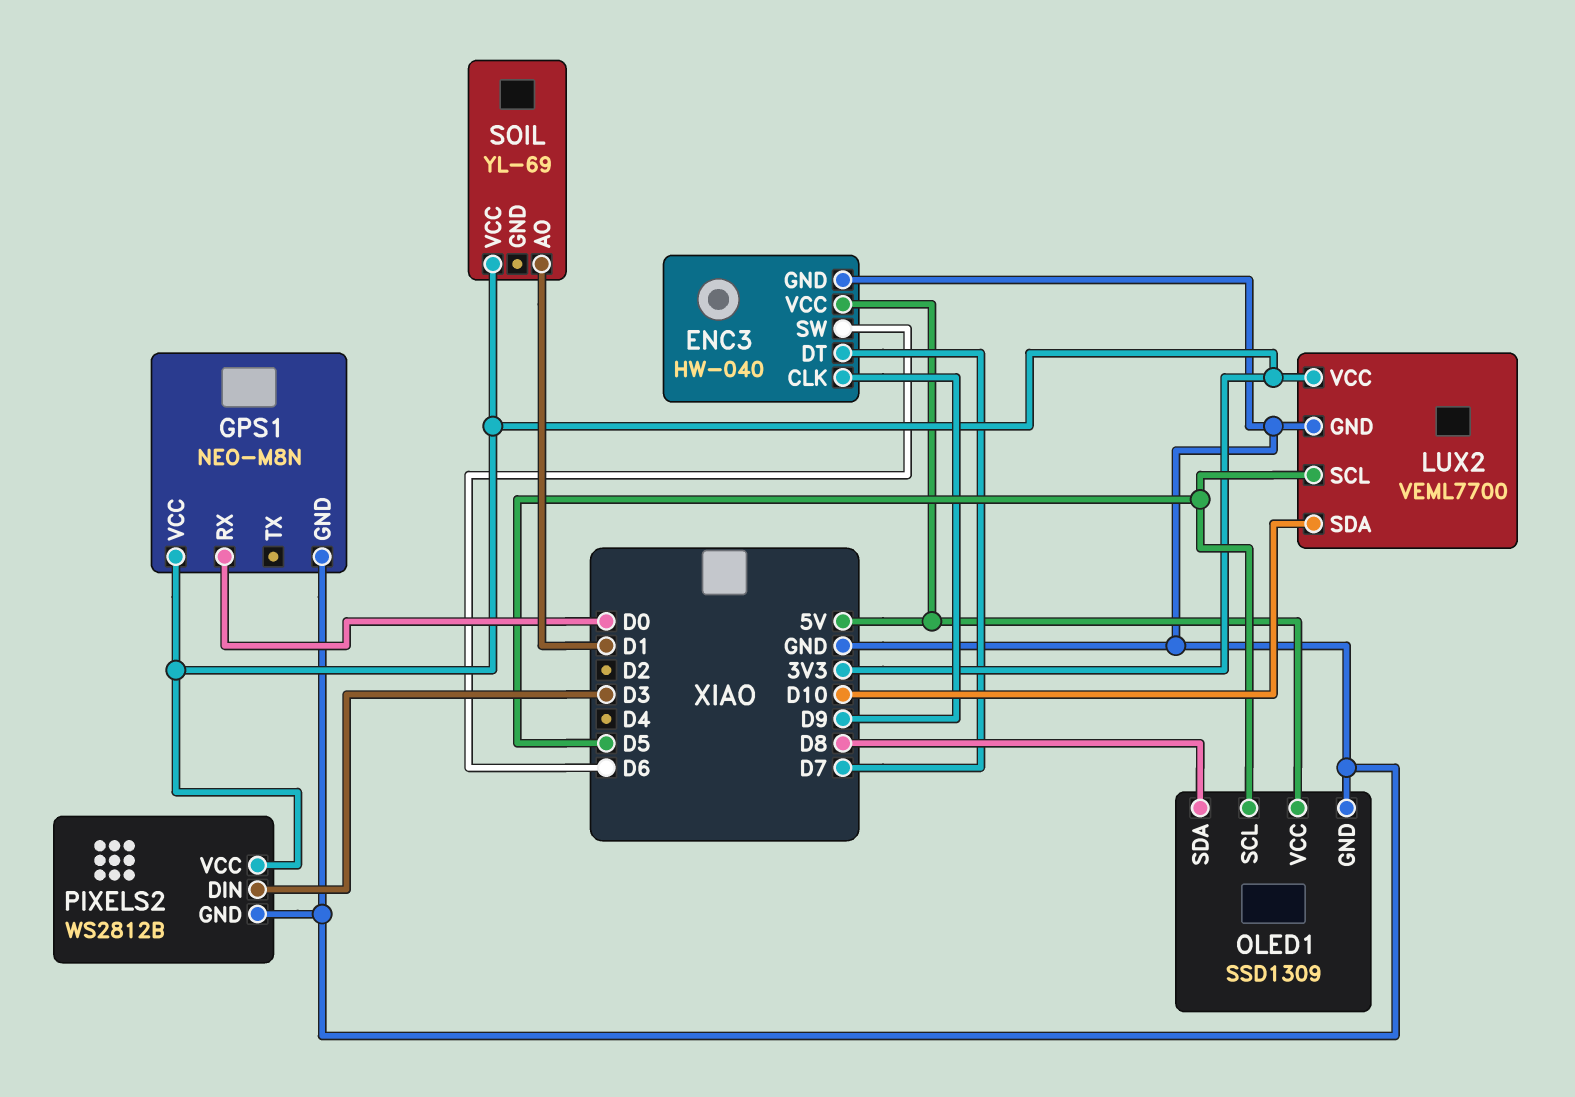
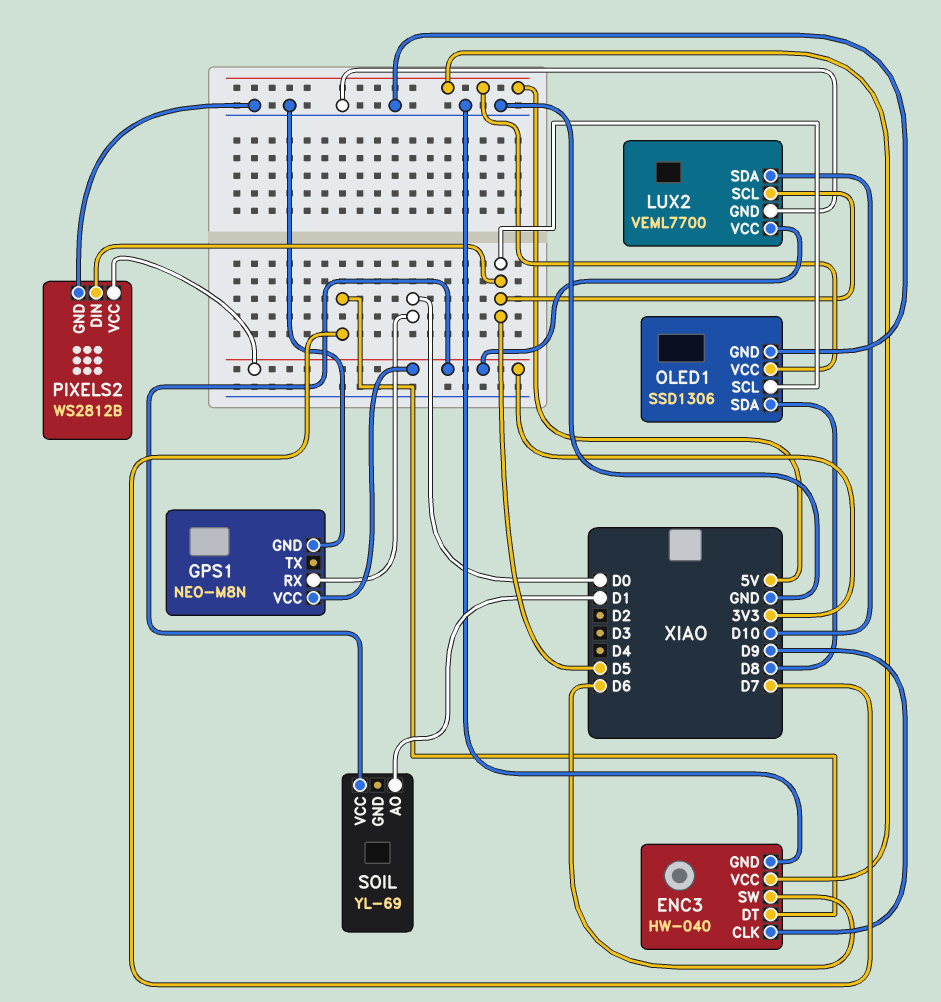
OLED1: SSD1309 -> SSD1306
PIXELS2 pin DIN: D3 -> D5

